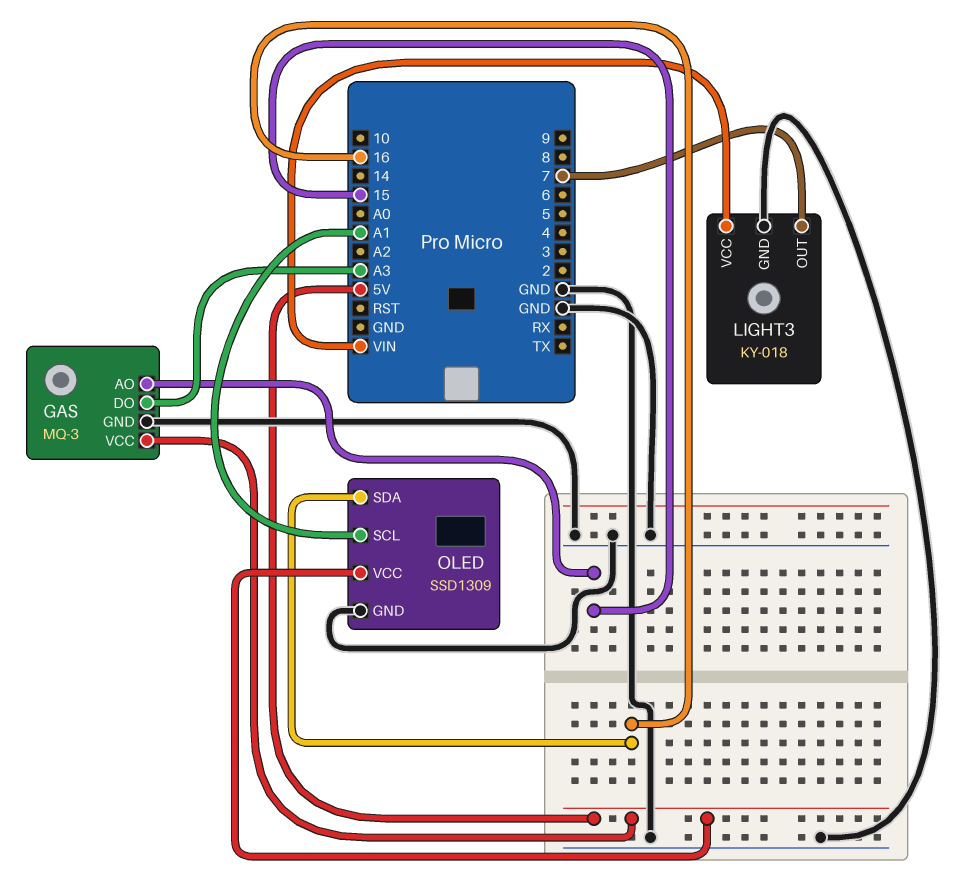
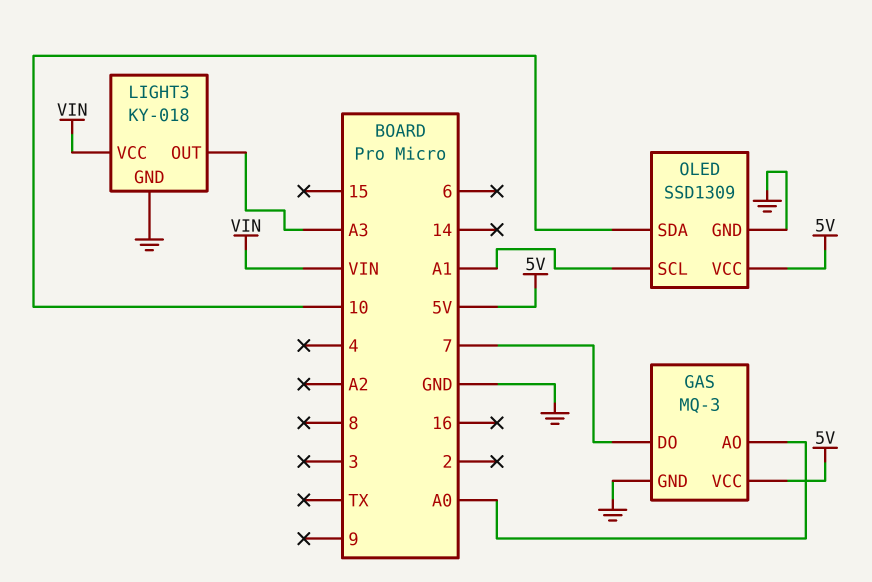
GAS pin AO: 15 -> A0
GAS pin DO: A3 -> 7
LIGHT3 pin OUT: 7 -> A3
OLED pin SDA: 16 -> 10

